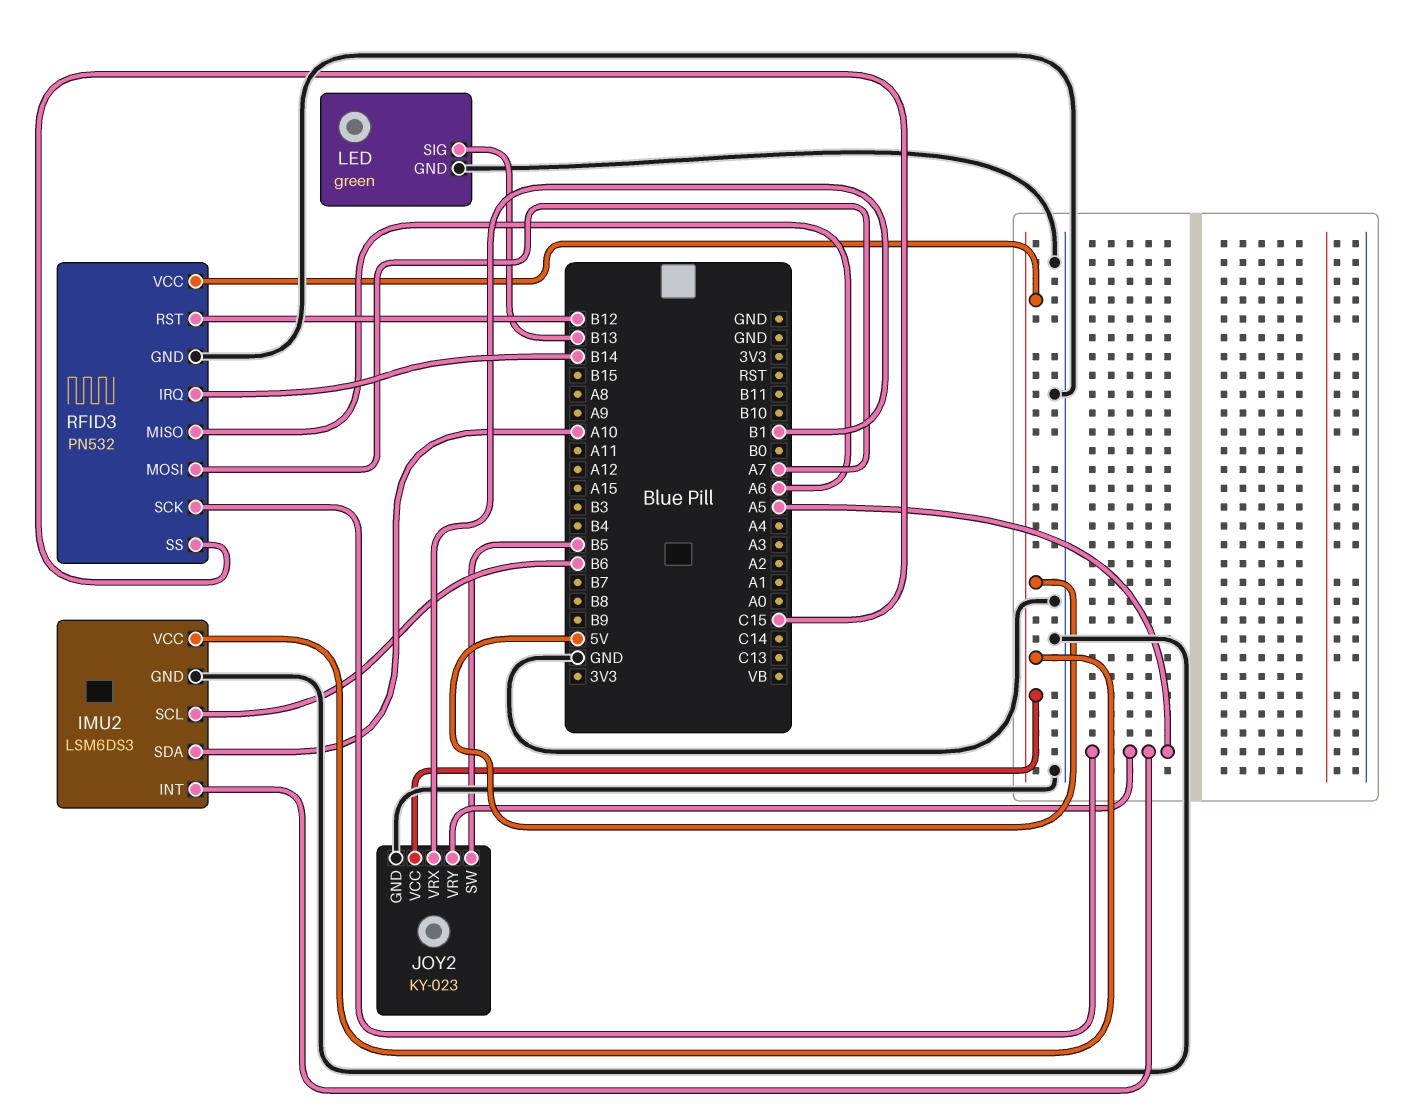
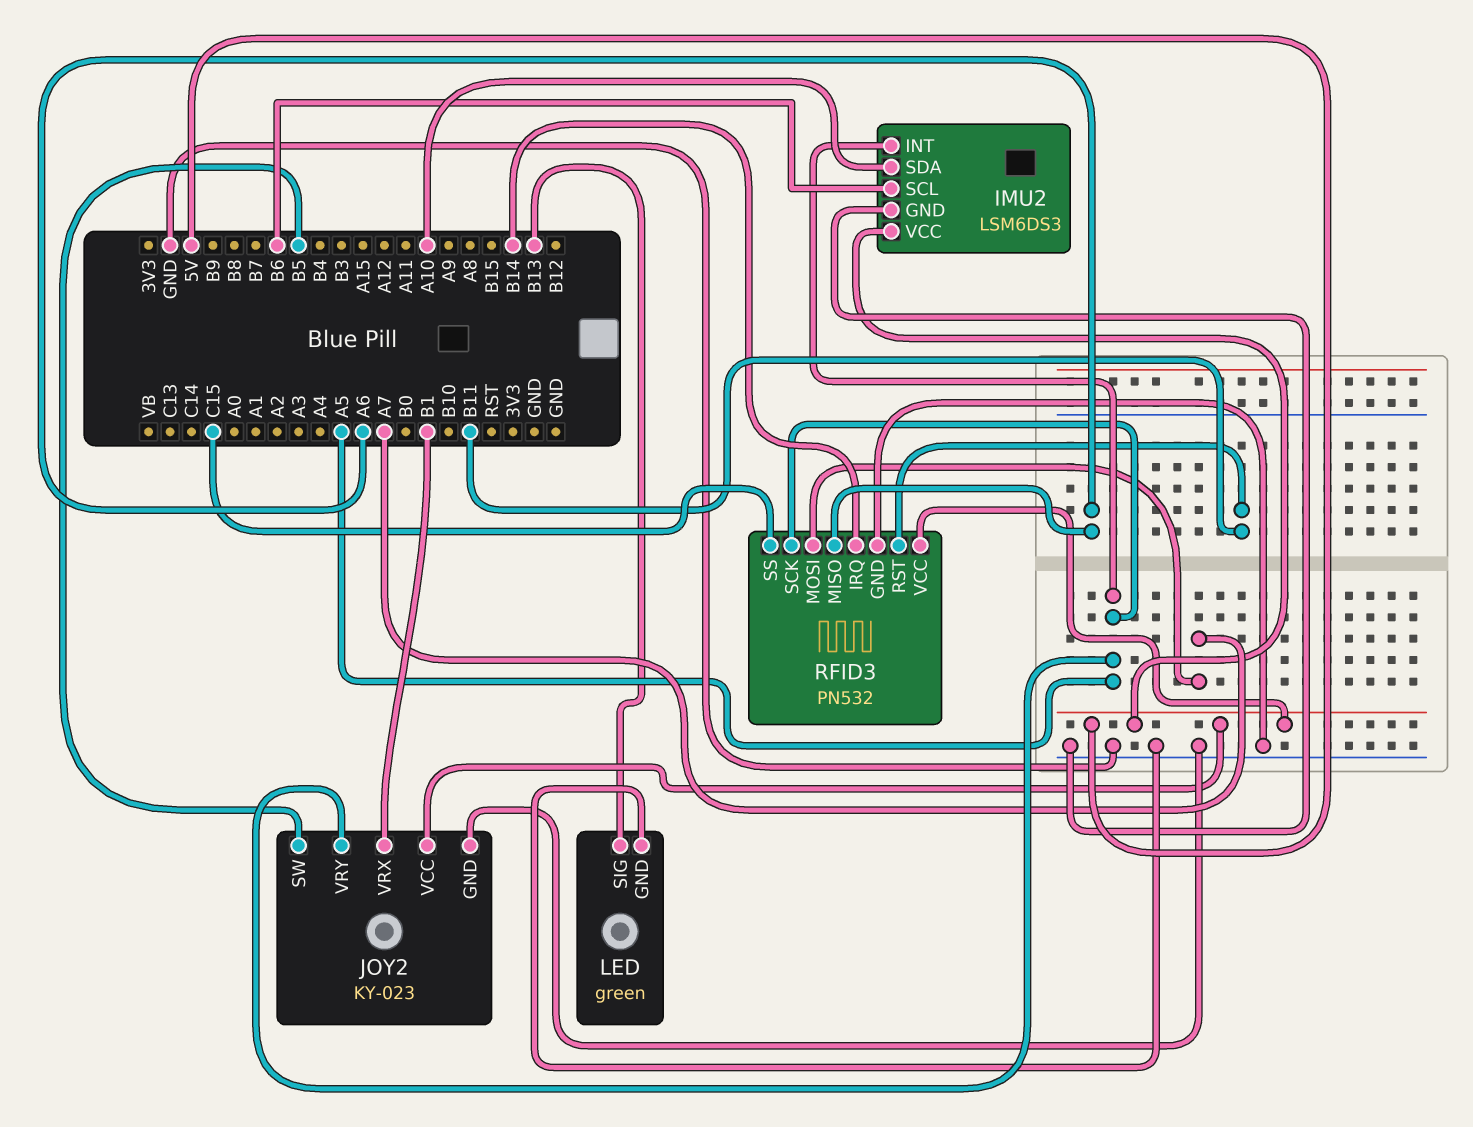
RFID3 pin RST: B12 -> B11

